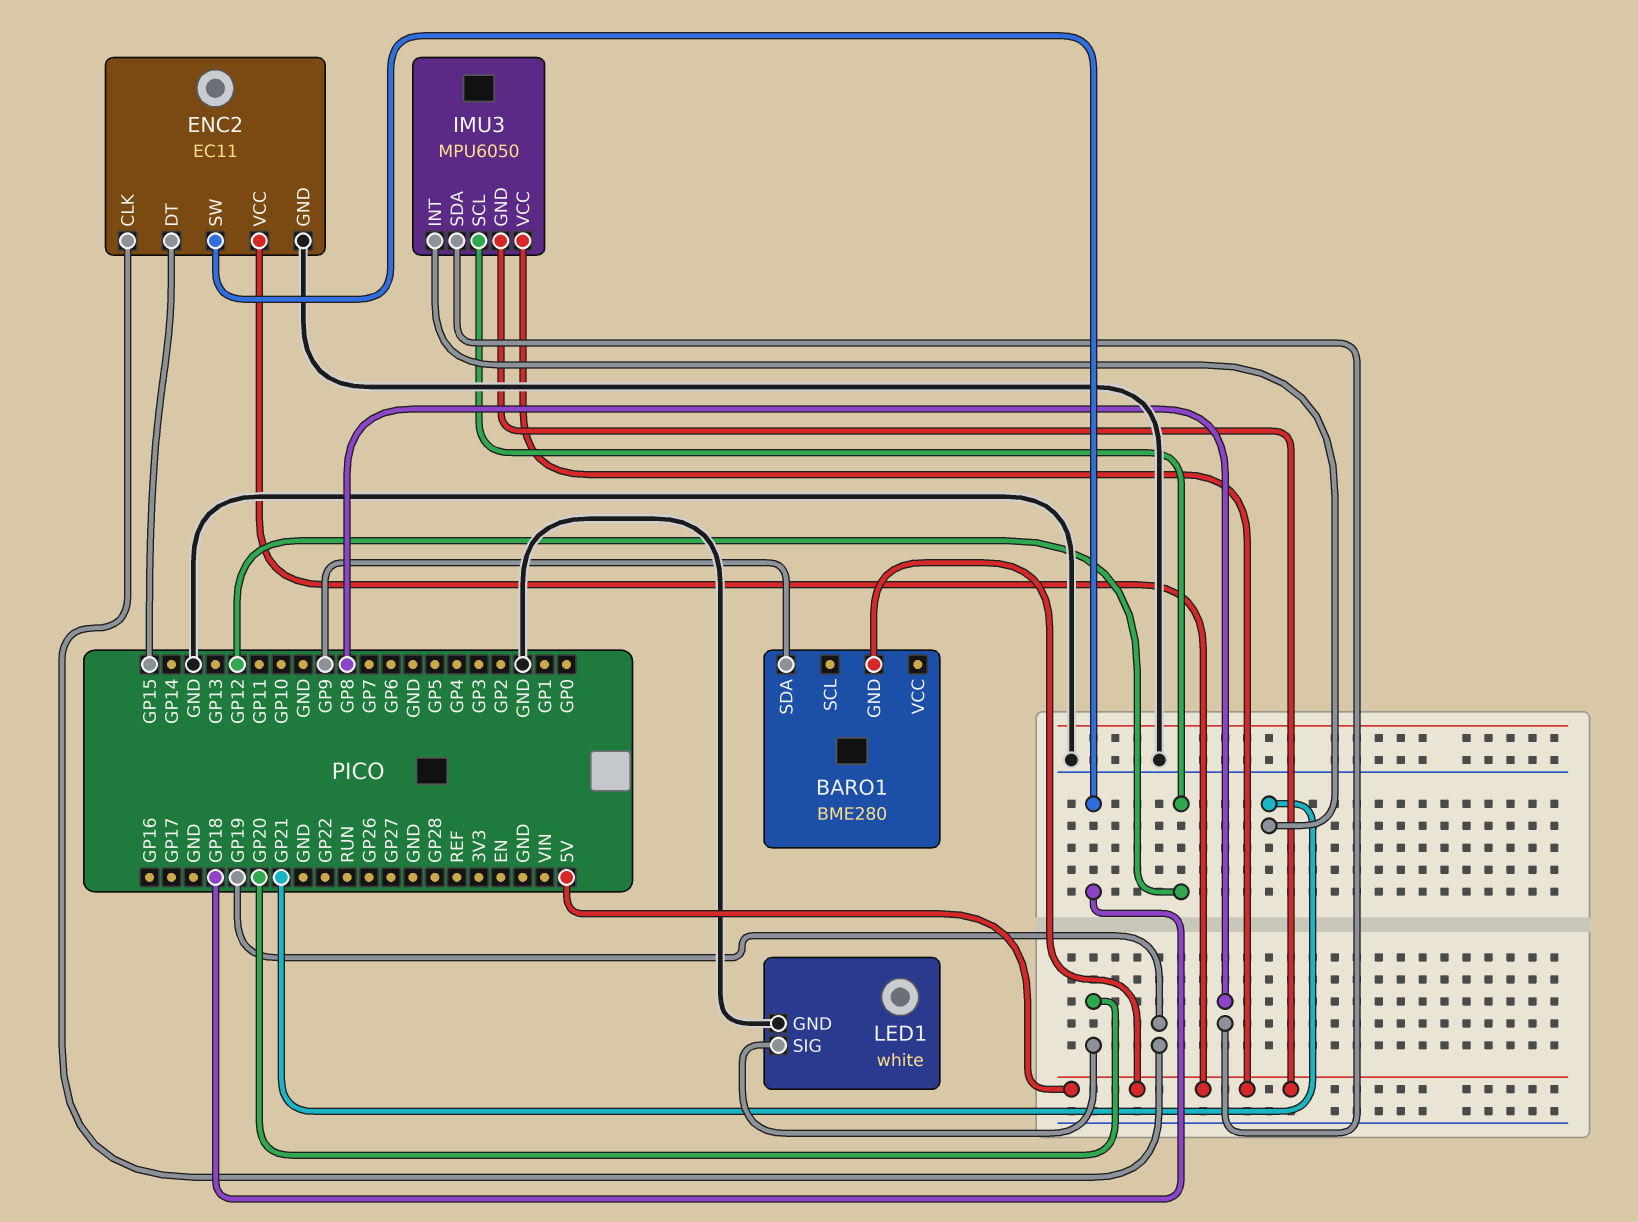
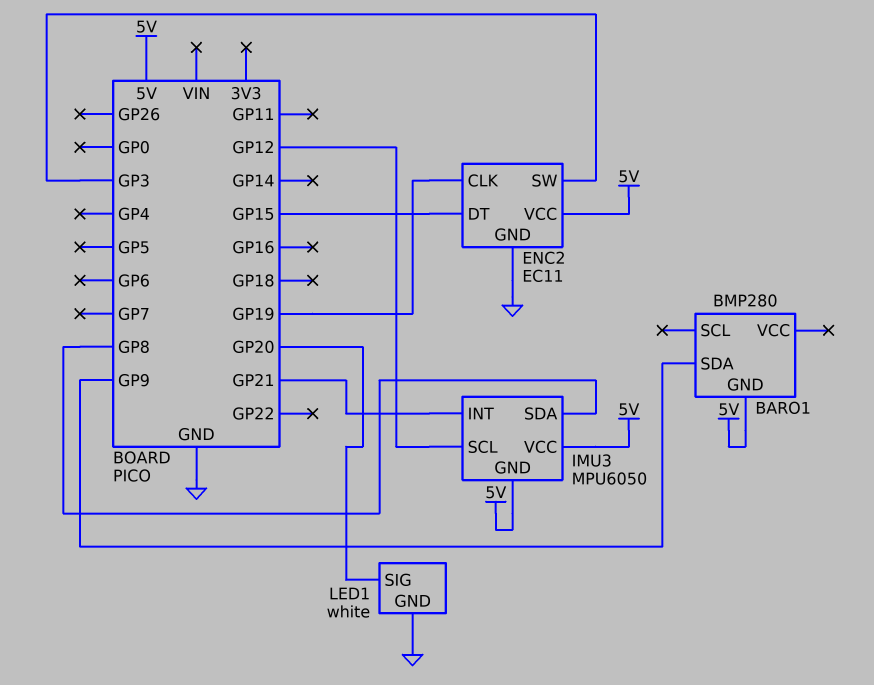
BARO1: BME280 -> BMP280
ENC2 pin SW: GP18 -> GP3

